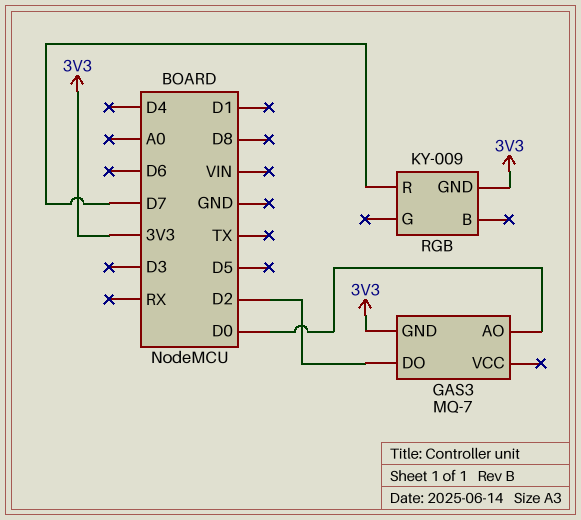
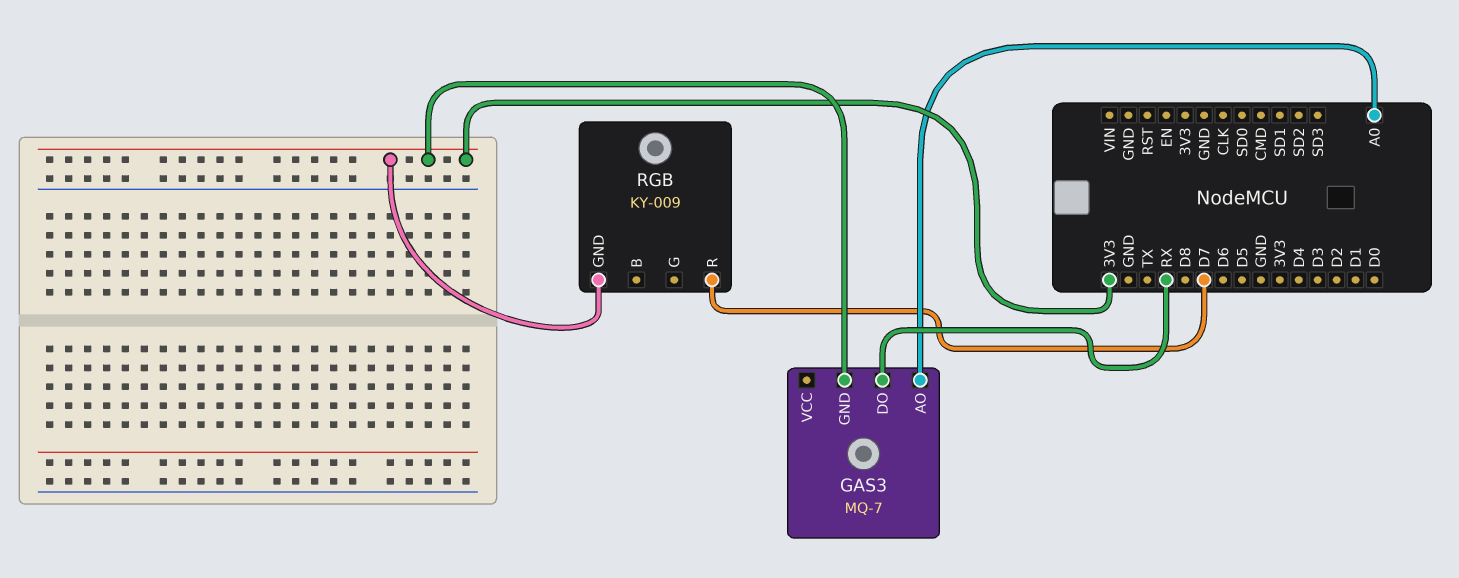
GAS3 pin AO: D0 -> A0
GAS3 pin DO: D2 -> RX

